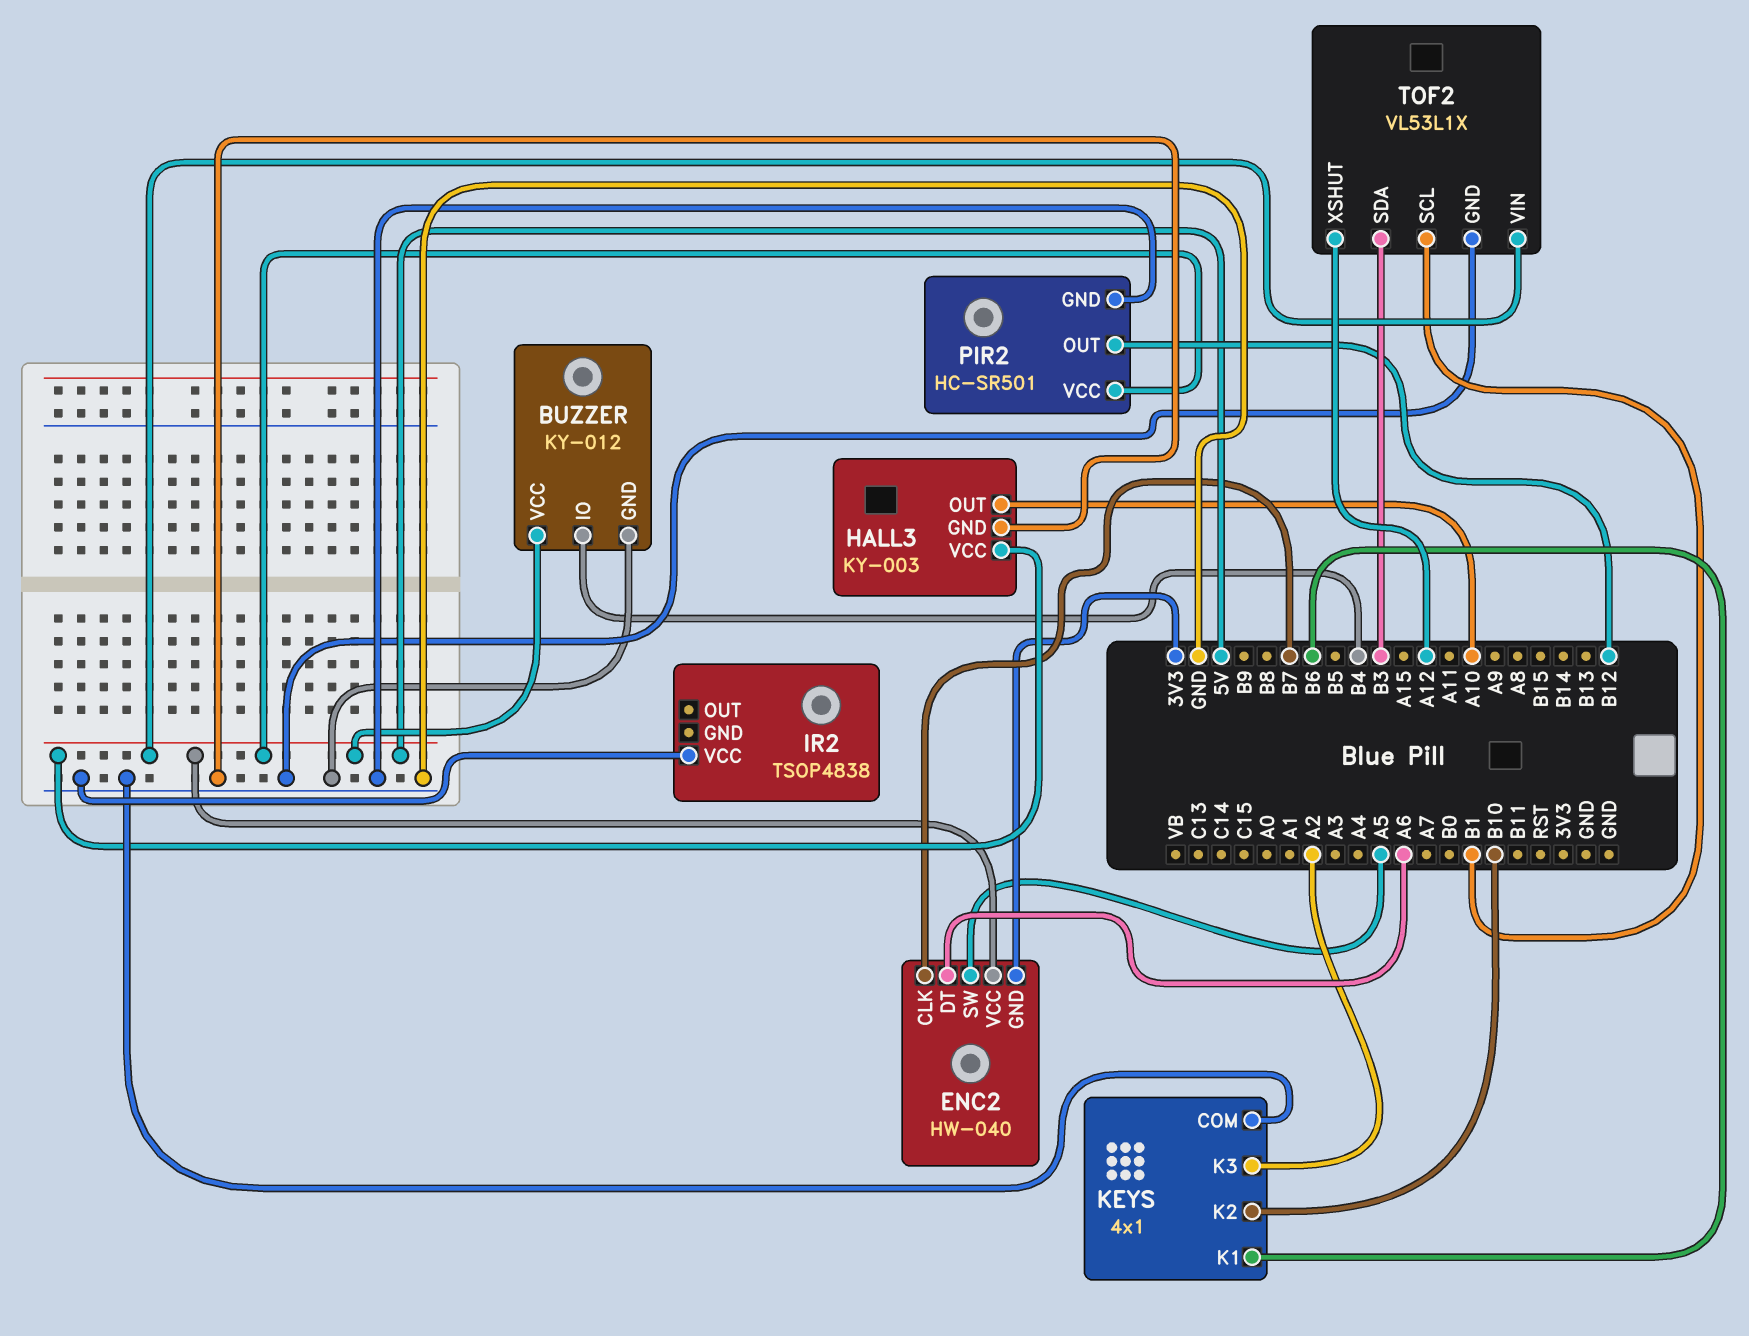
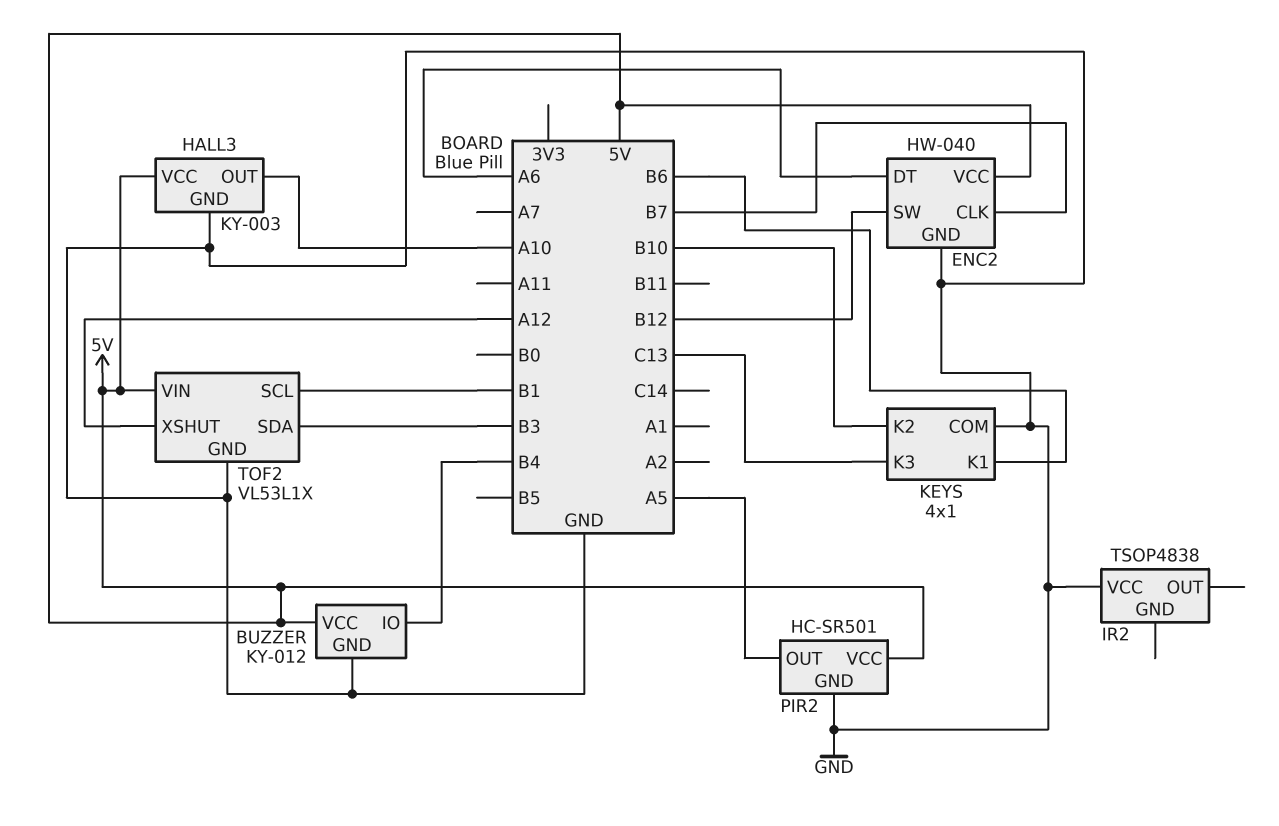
ENC2 pin GND: 3V3 -> GND
ENC2 pin SW: A5 -> B12
KEYS pin K3: A2 -> C13
PIR2 pin OUT: B12 -> A5

